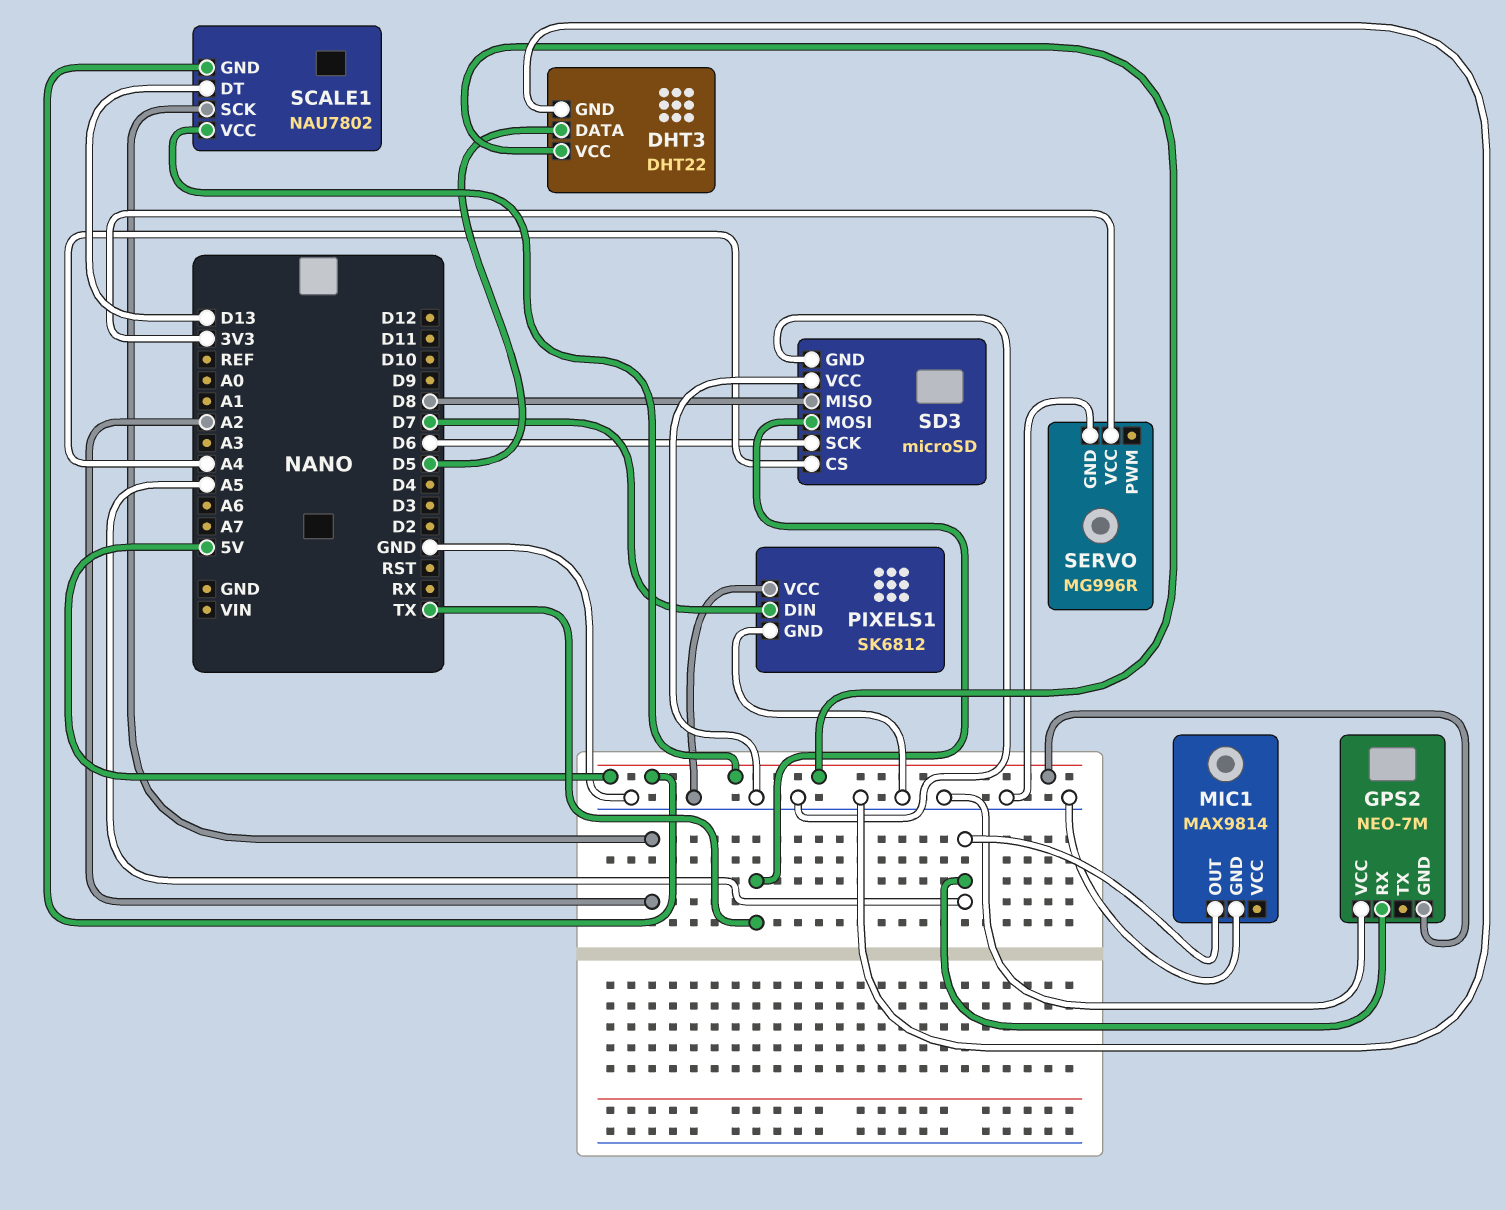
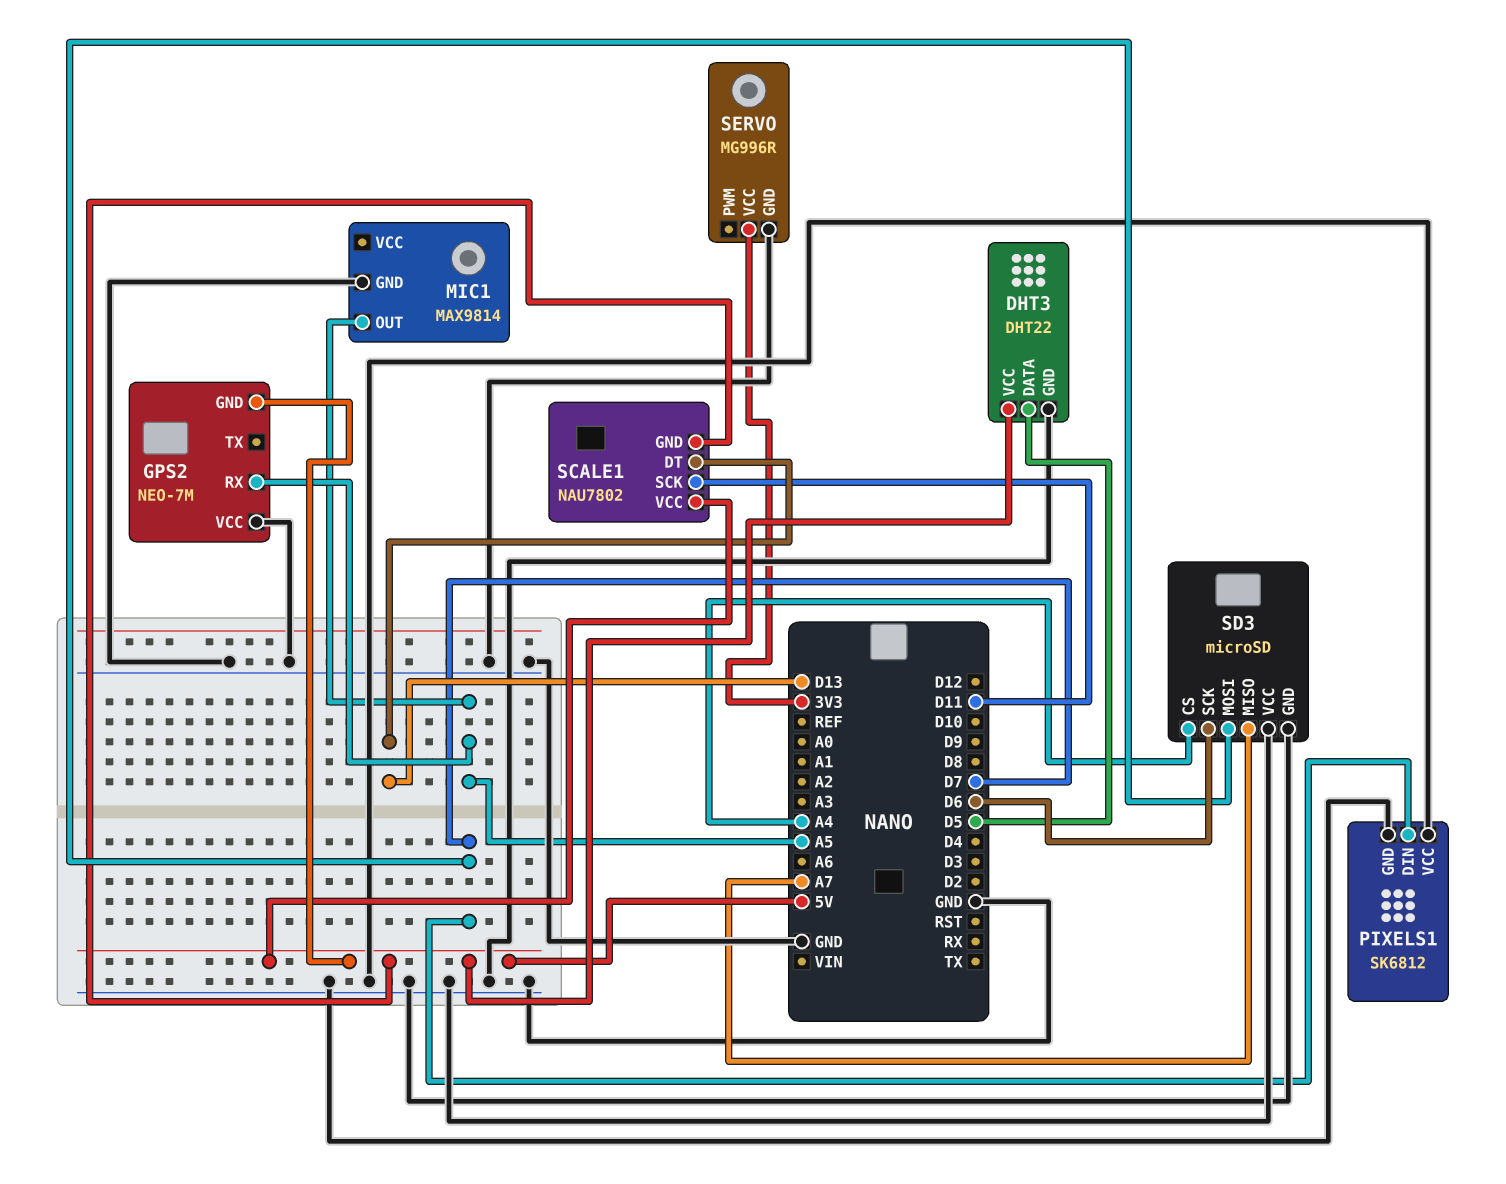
SCALE1 pin SCK: A2 -> D11
SD3 pin MISO: D8 -> A7
SD3 pin MOSI: TX -> D7

